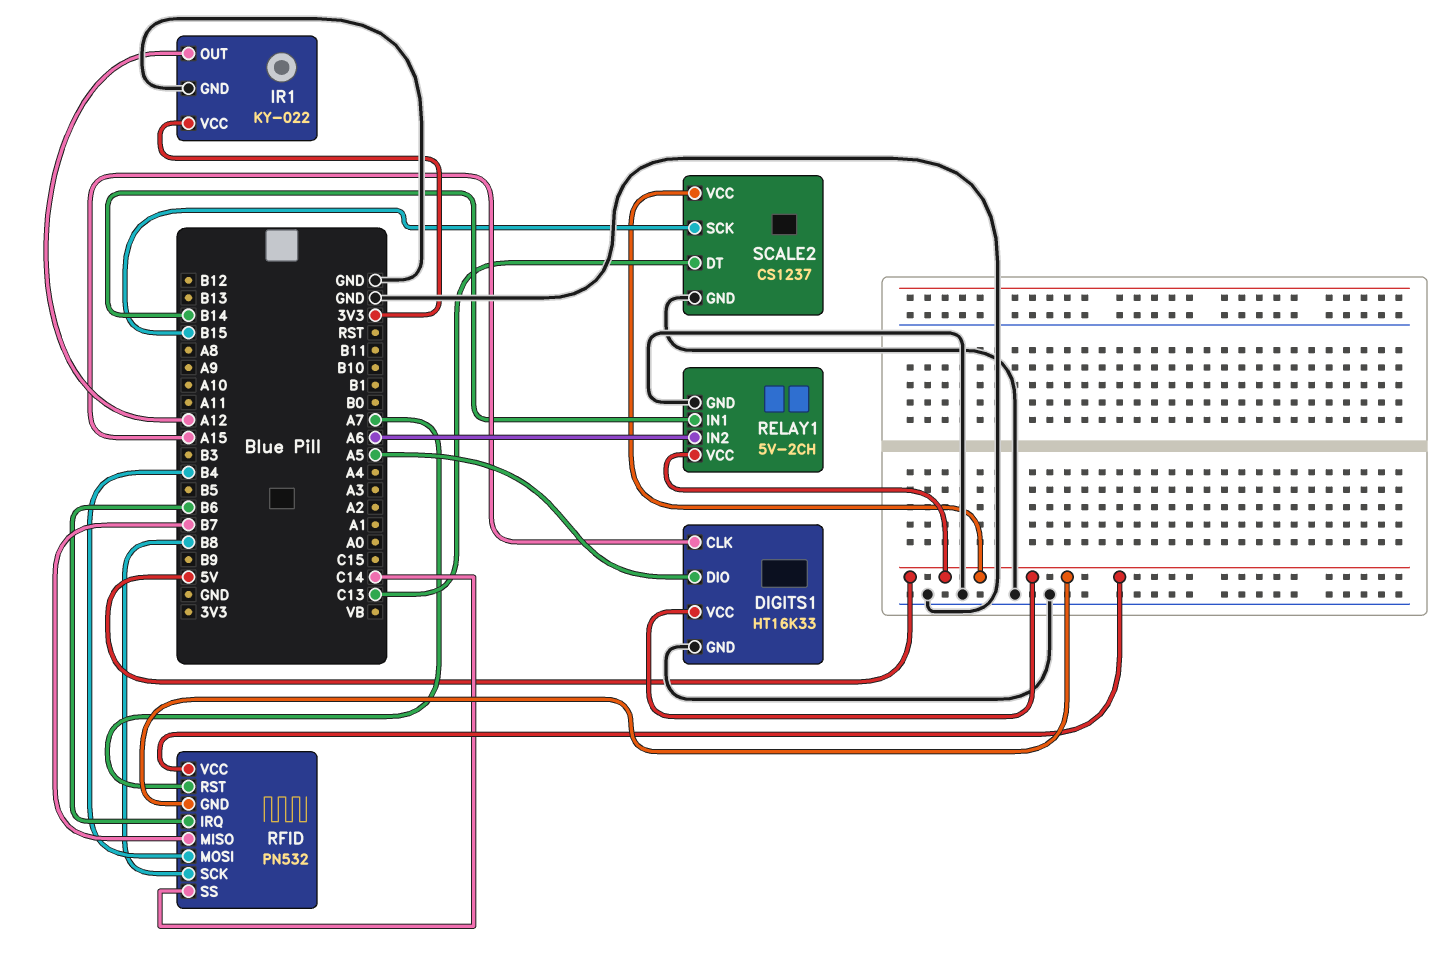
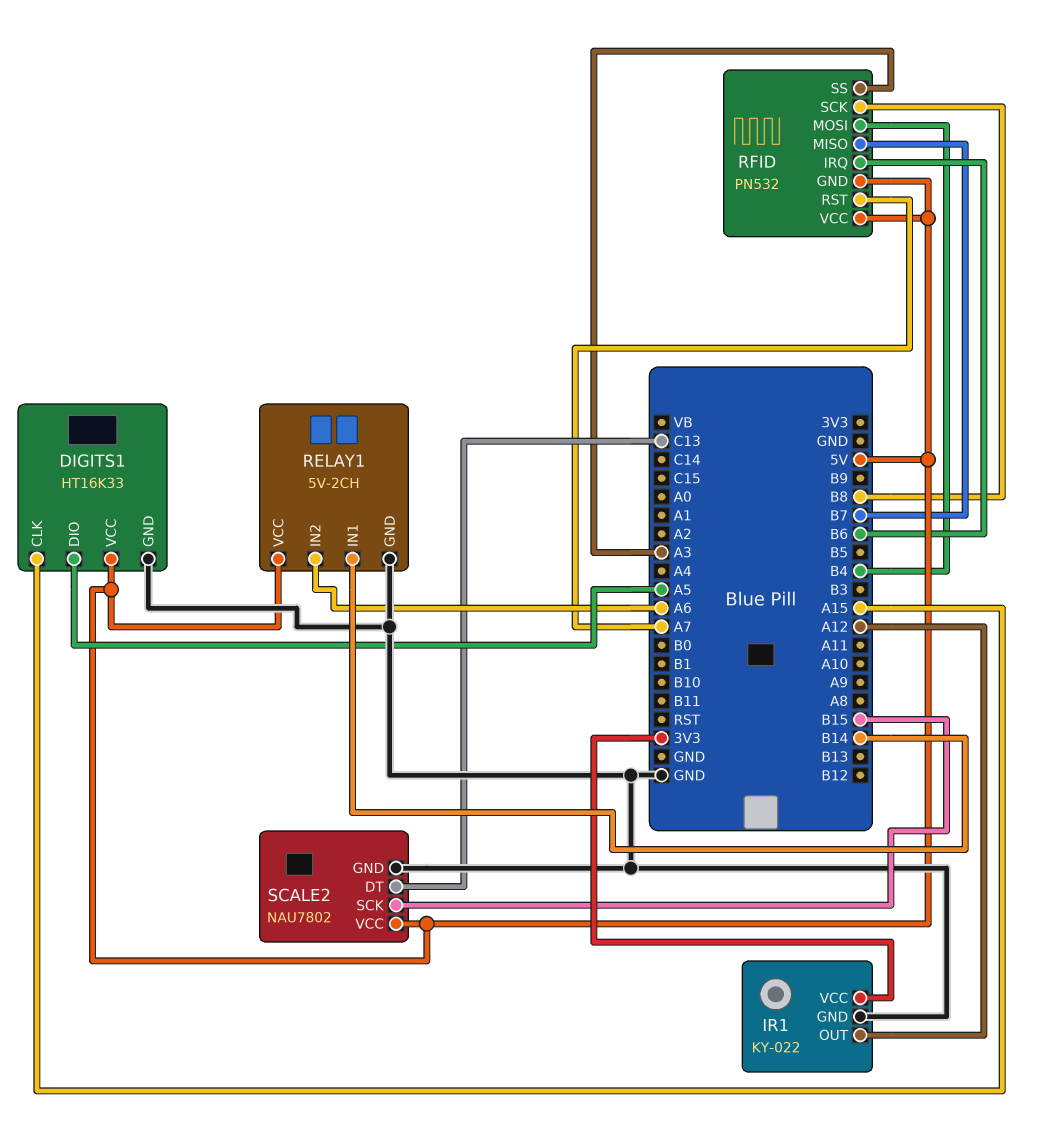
RFID pin SS: C14 -> A3
SCALE2: CS1237 -> NAU7802

